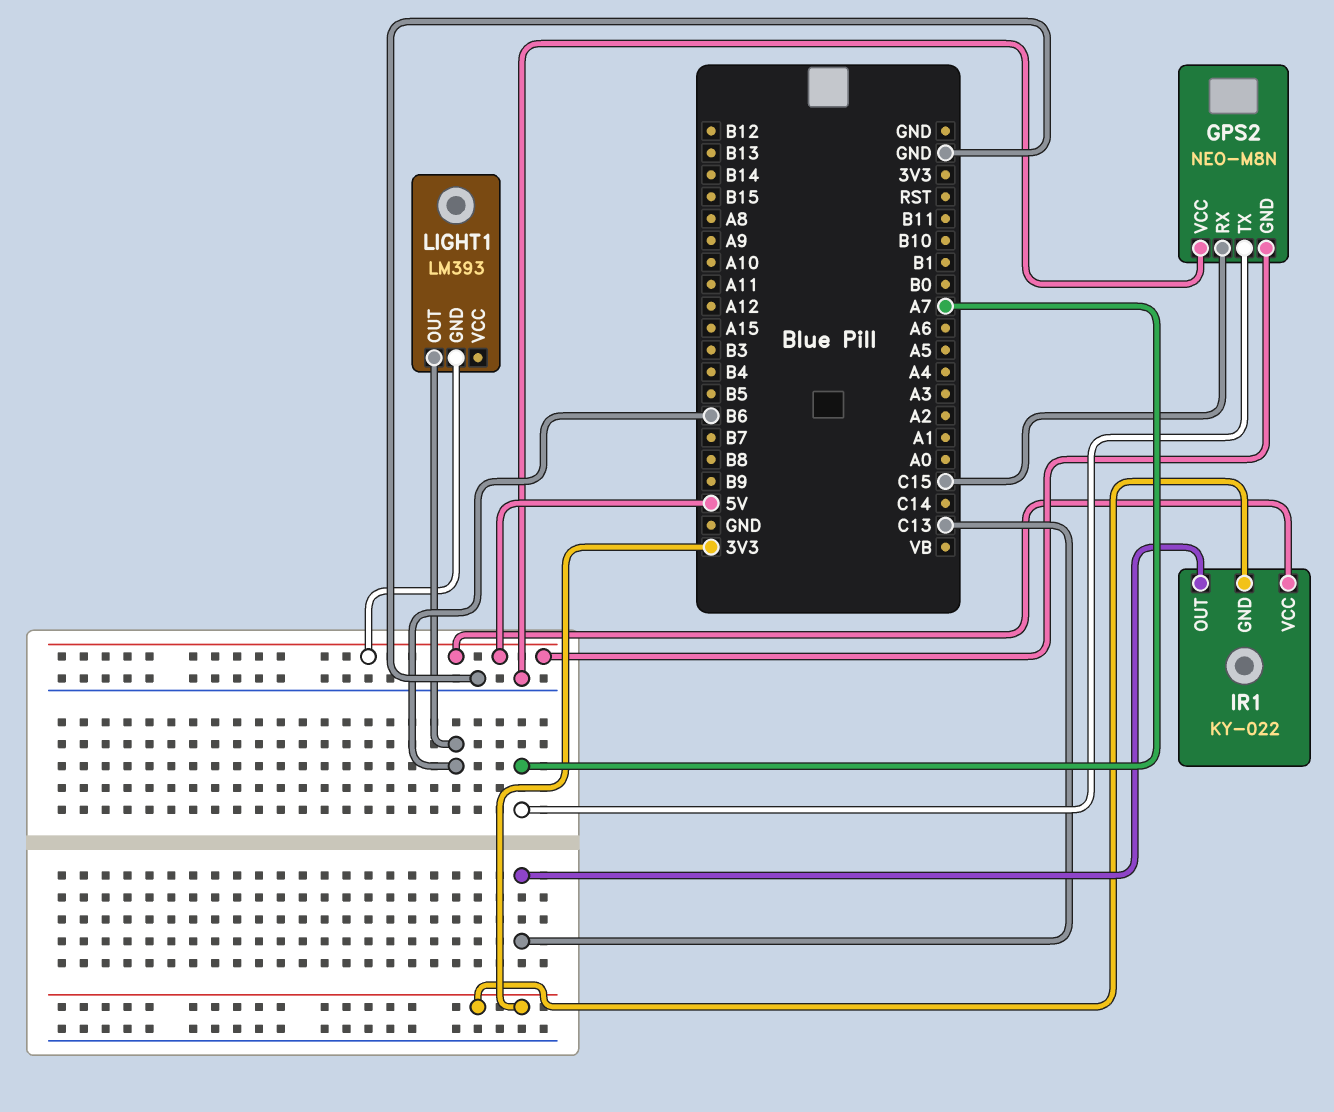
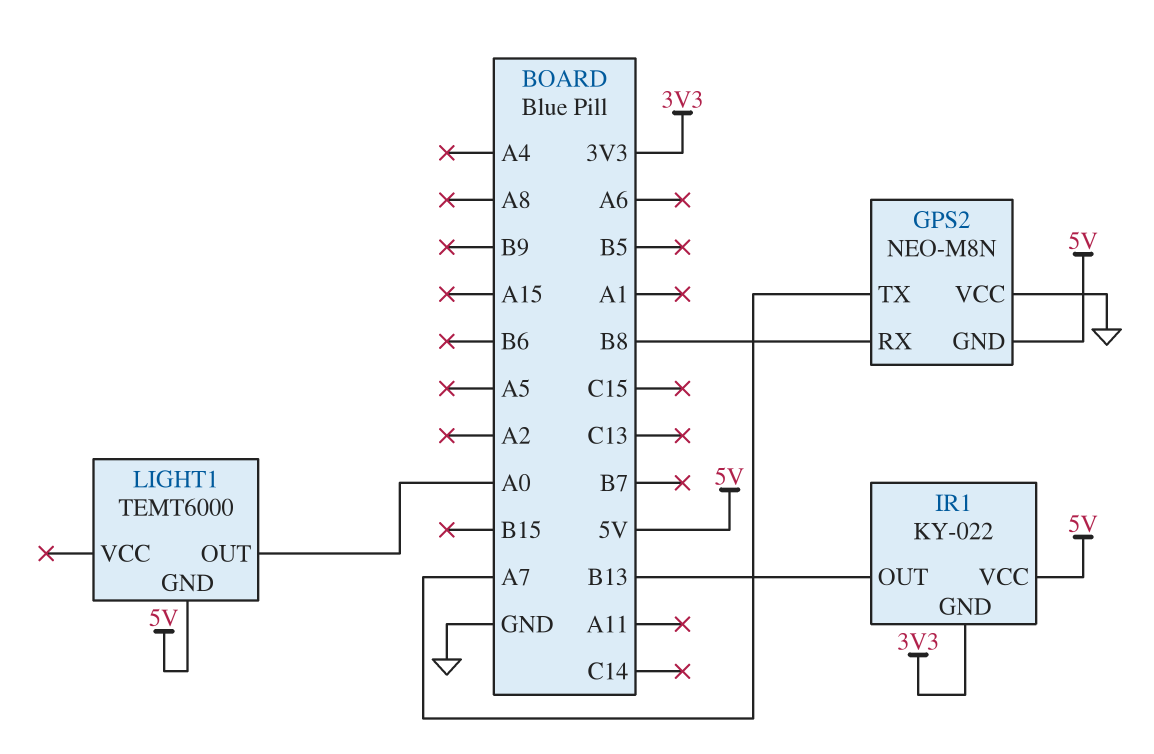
GPS2 pin RX: C15 -> B8
IR1 pin OUT: C13 -> B13
LIGHT1: LM393 -> TEMT6000
LIGHT1 pin OUT: B6 -> A0

